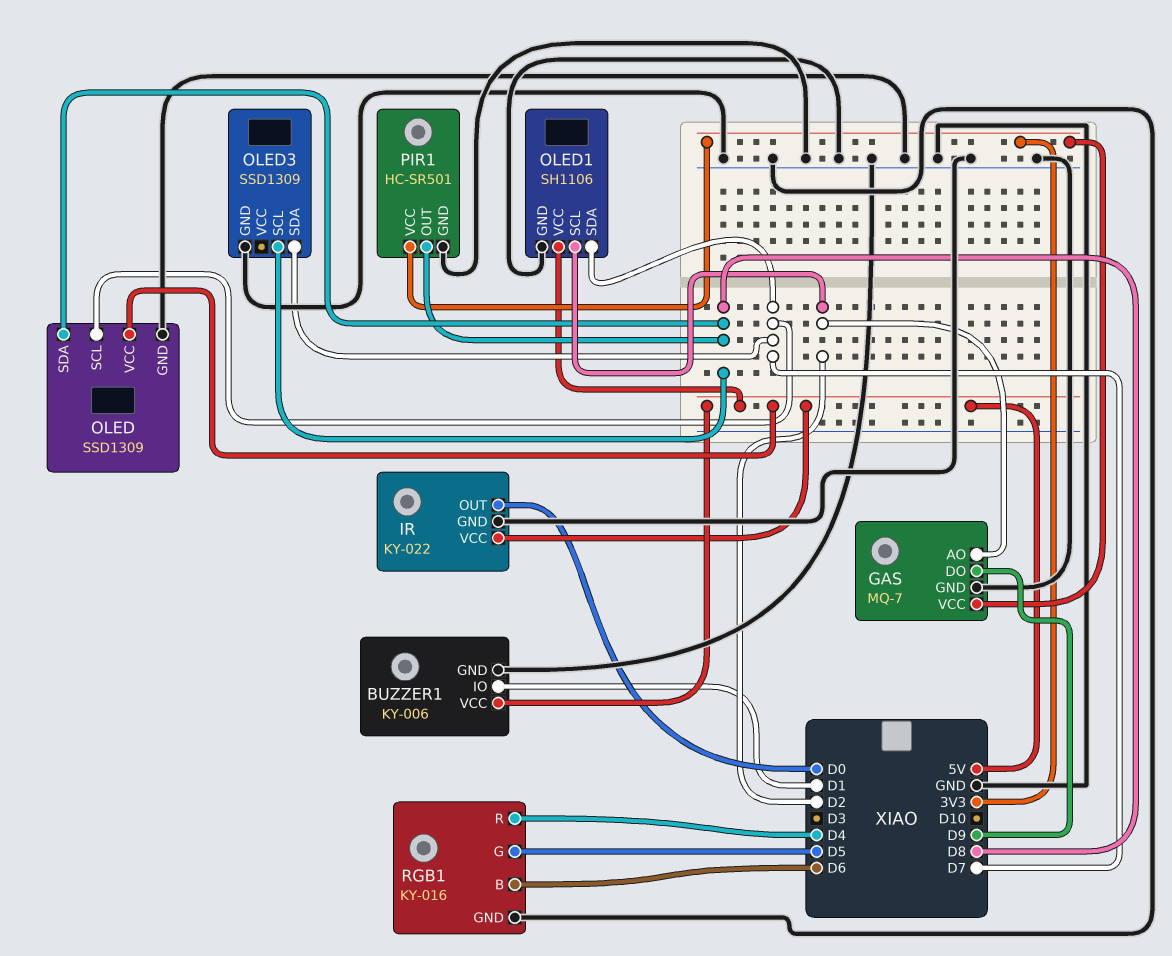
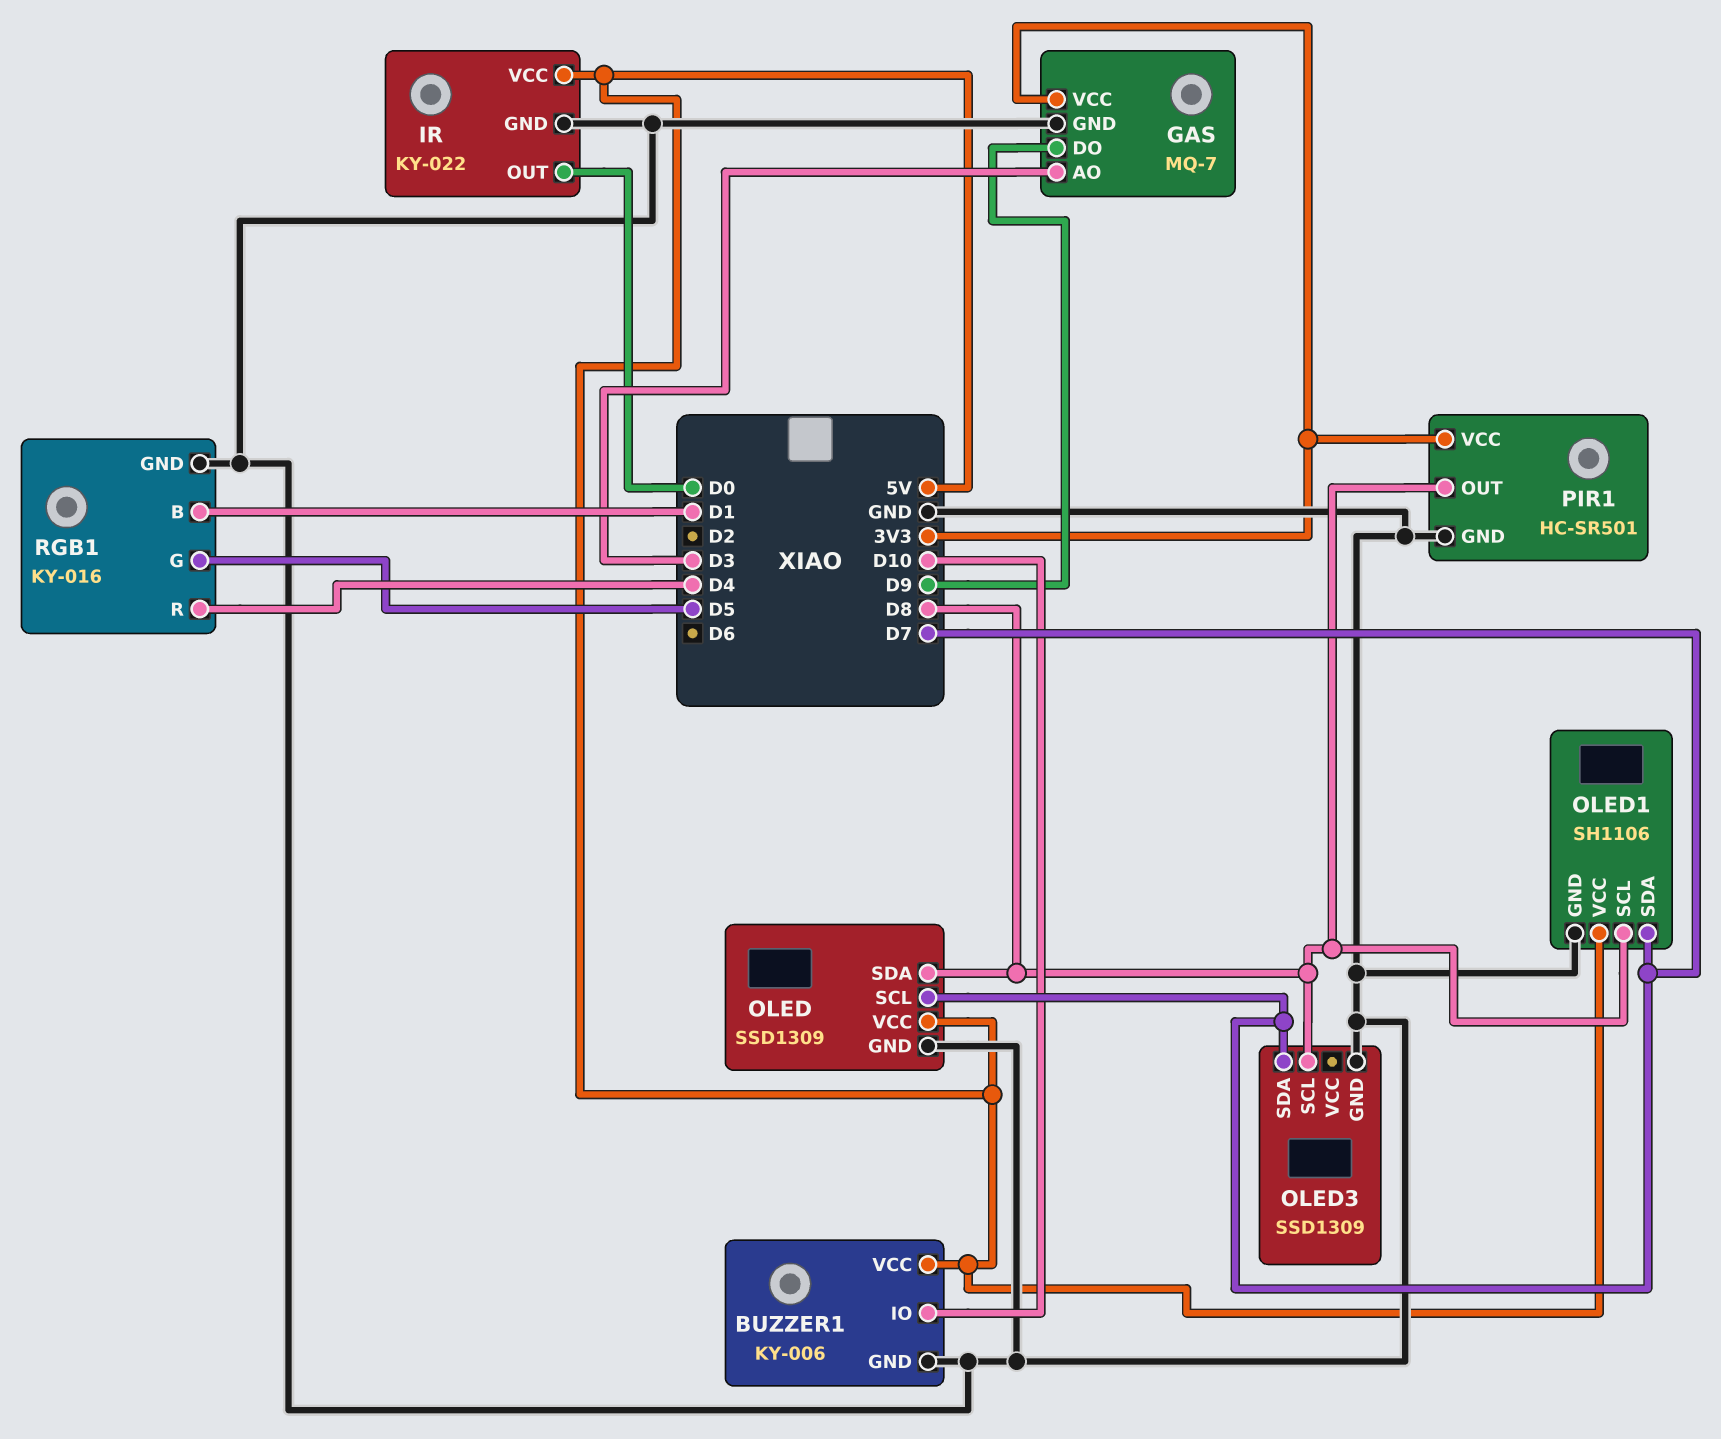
BUZZER1 pin IO: D1 -> D10
GAS pin AO: D2 -> D3
OLED1 pin SCL: D2 -> D8
RGB1 pin B: D6 -> D1

